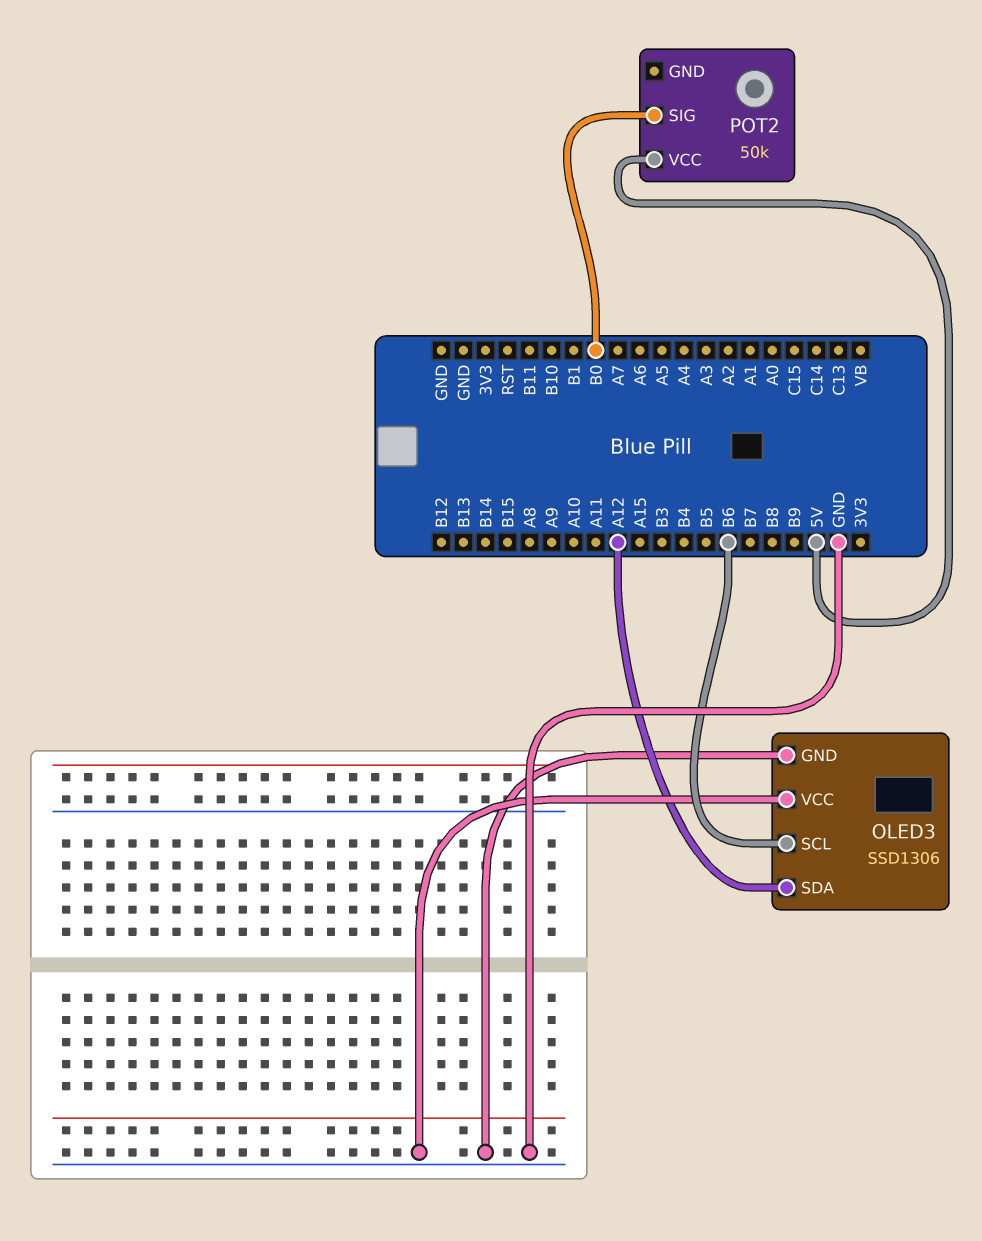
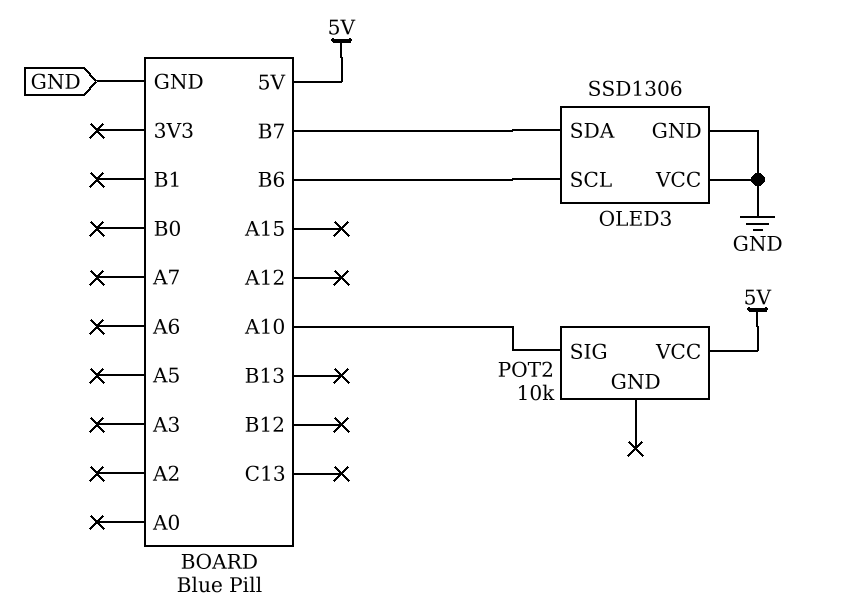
OLED3 pin SDA: A12 -> B7
POT2: 50k -> 10k
POT2 pin SIG: B0 -> A10

